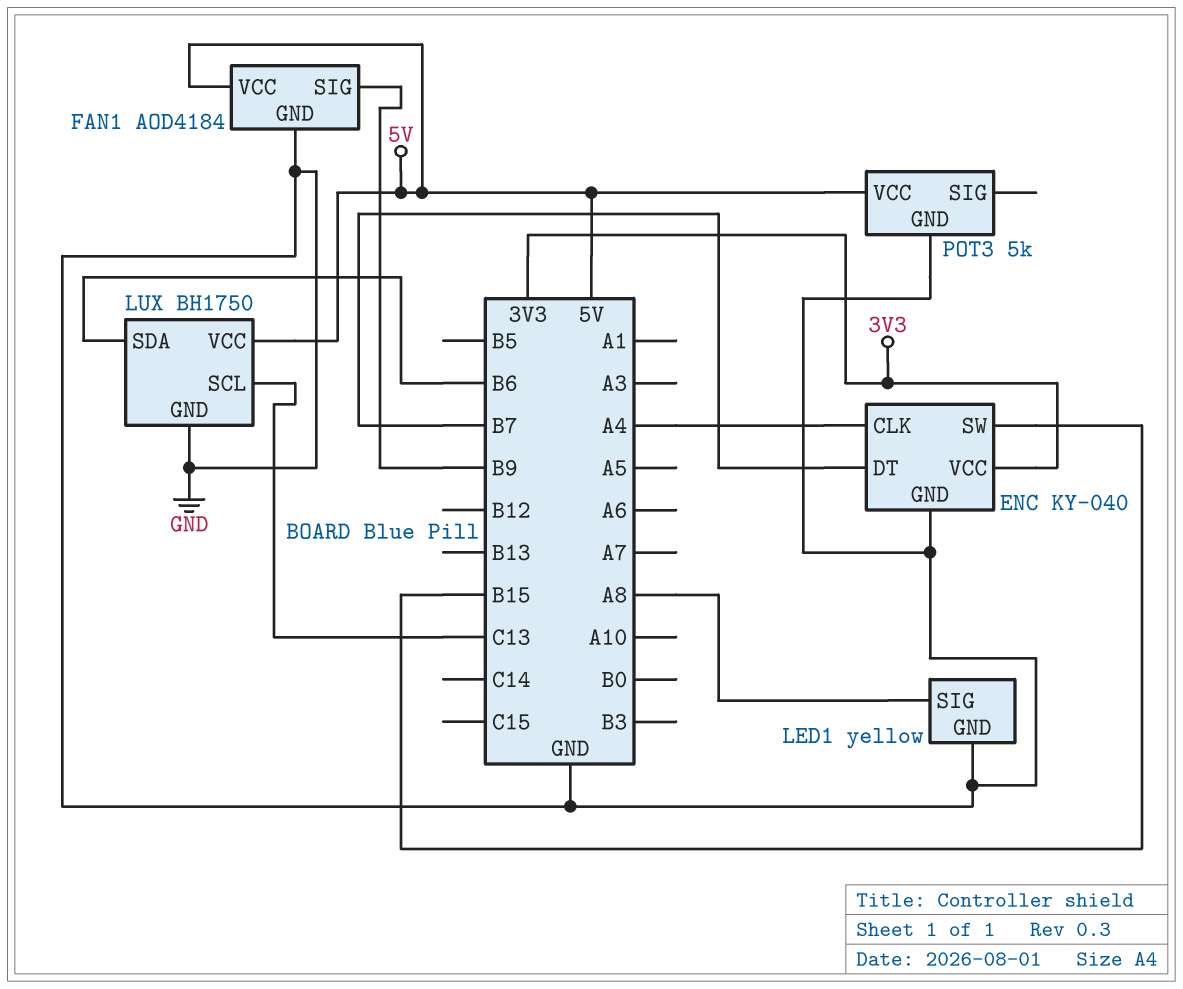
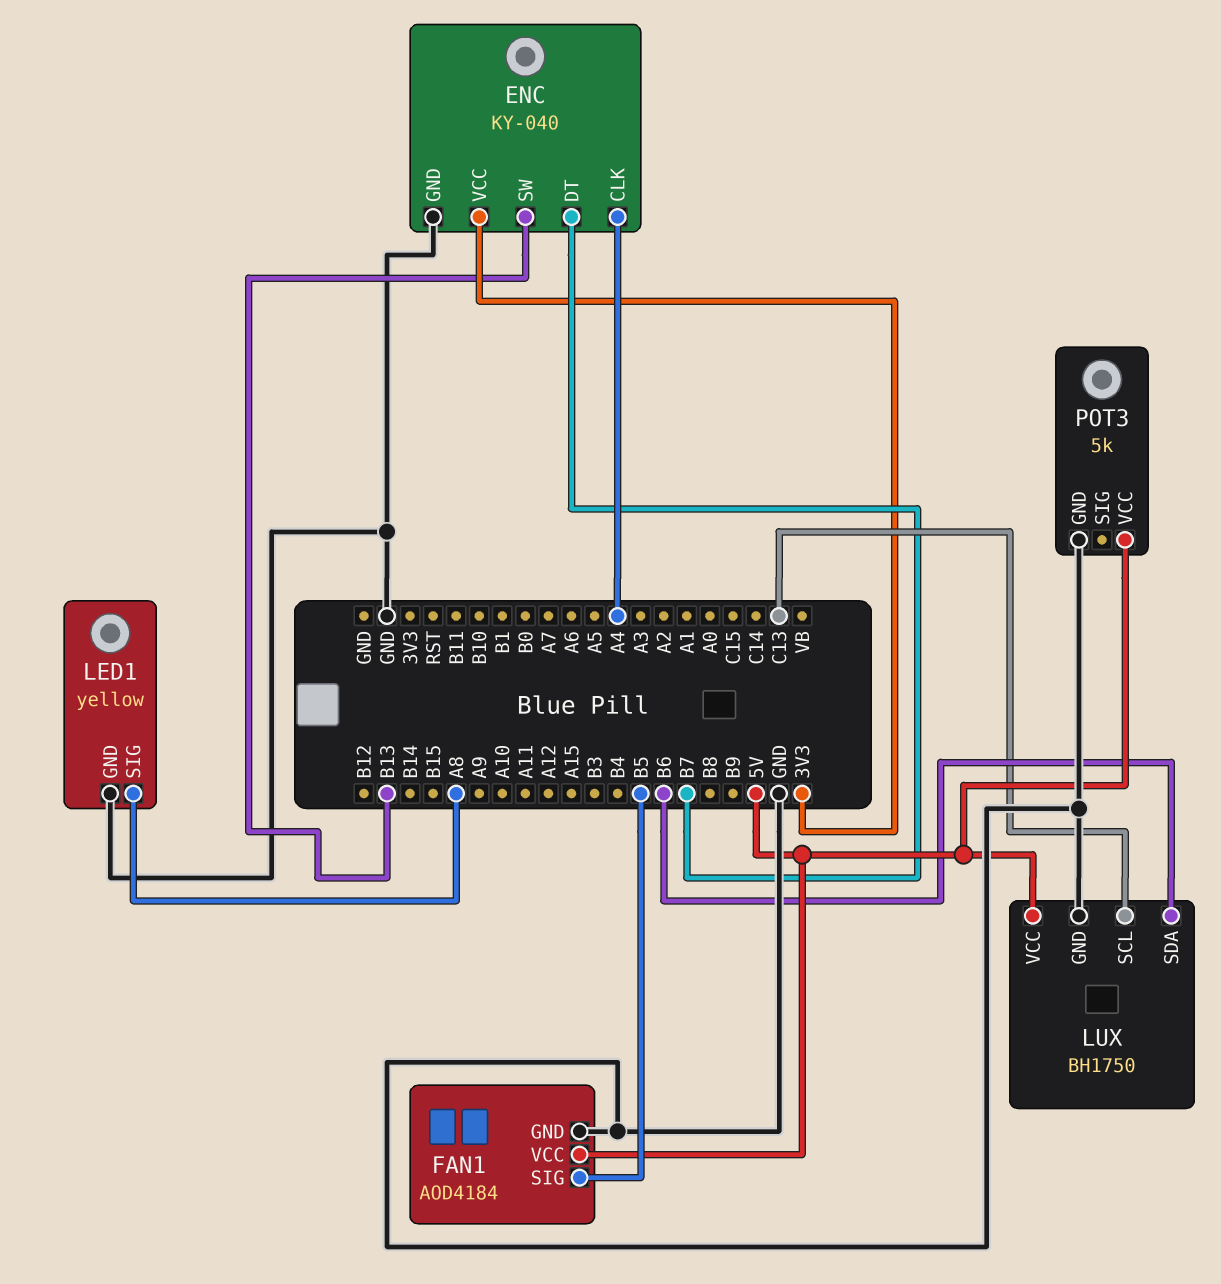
ENC pin SW: B15 -> B13
FAN1 pin SIG: B9 -> B5

